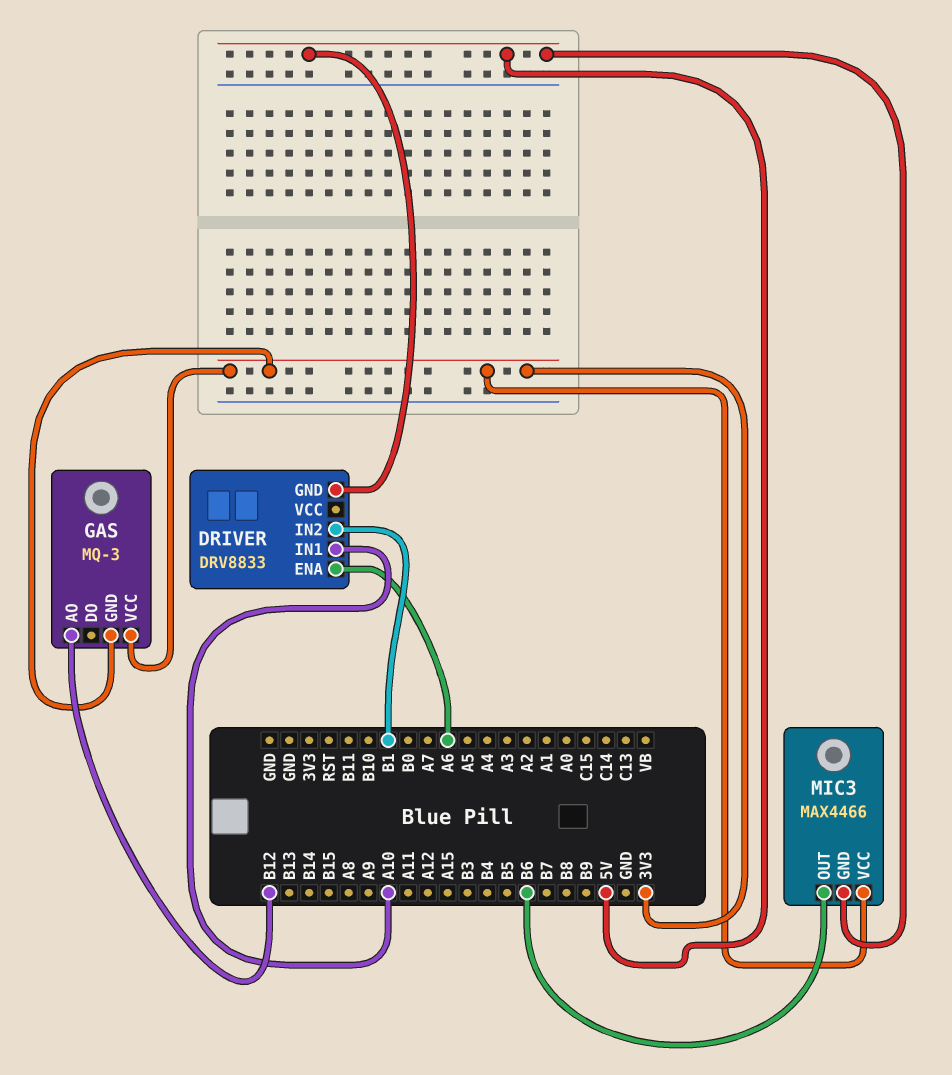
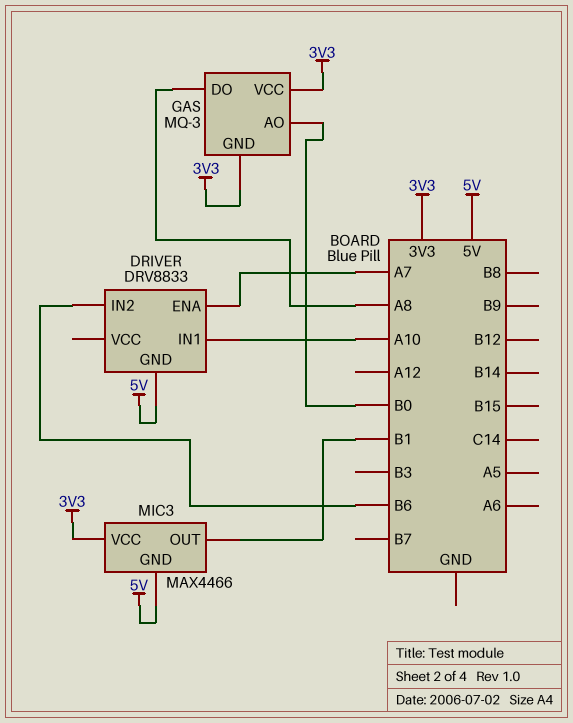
DRIVER pin ENA: A6 -> A7
DRIVER pin IN2: B1 -> B6
GAS pin AO: B12 -> B0
GAS pin DO: none -> A8
MIC3 pin OUT: B6 -> B1

